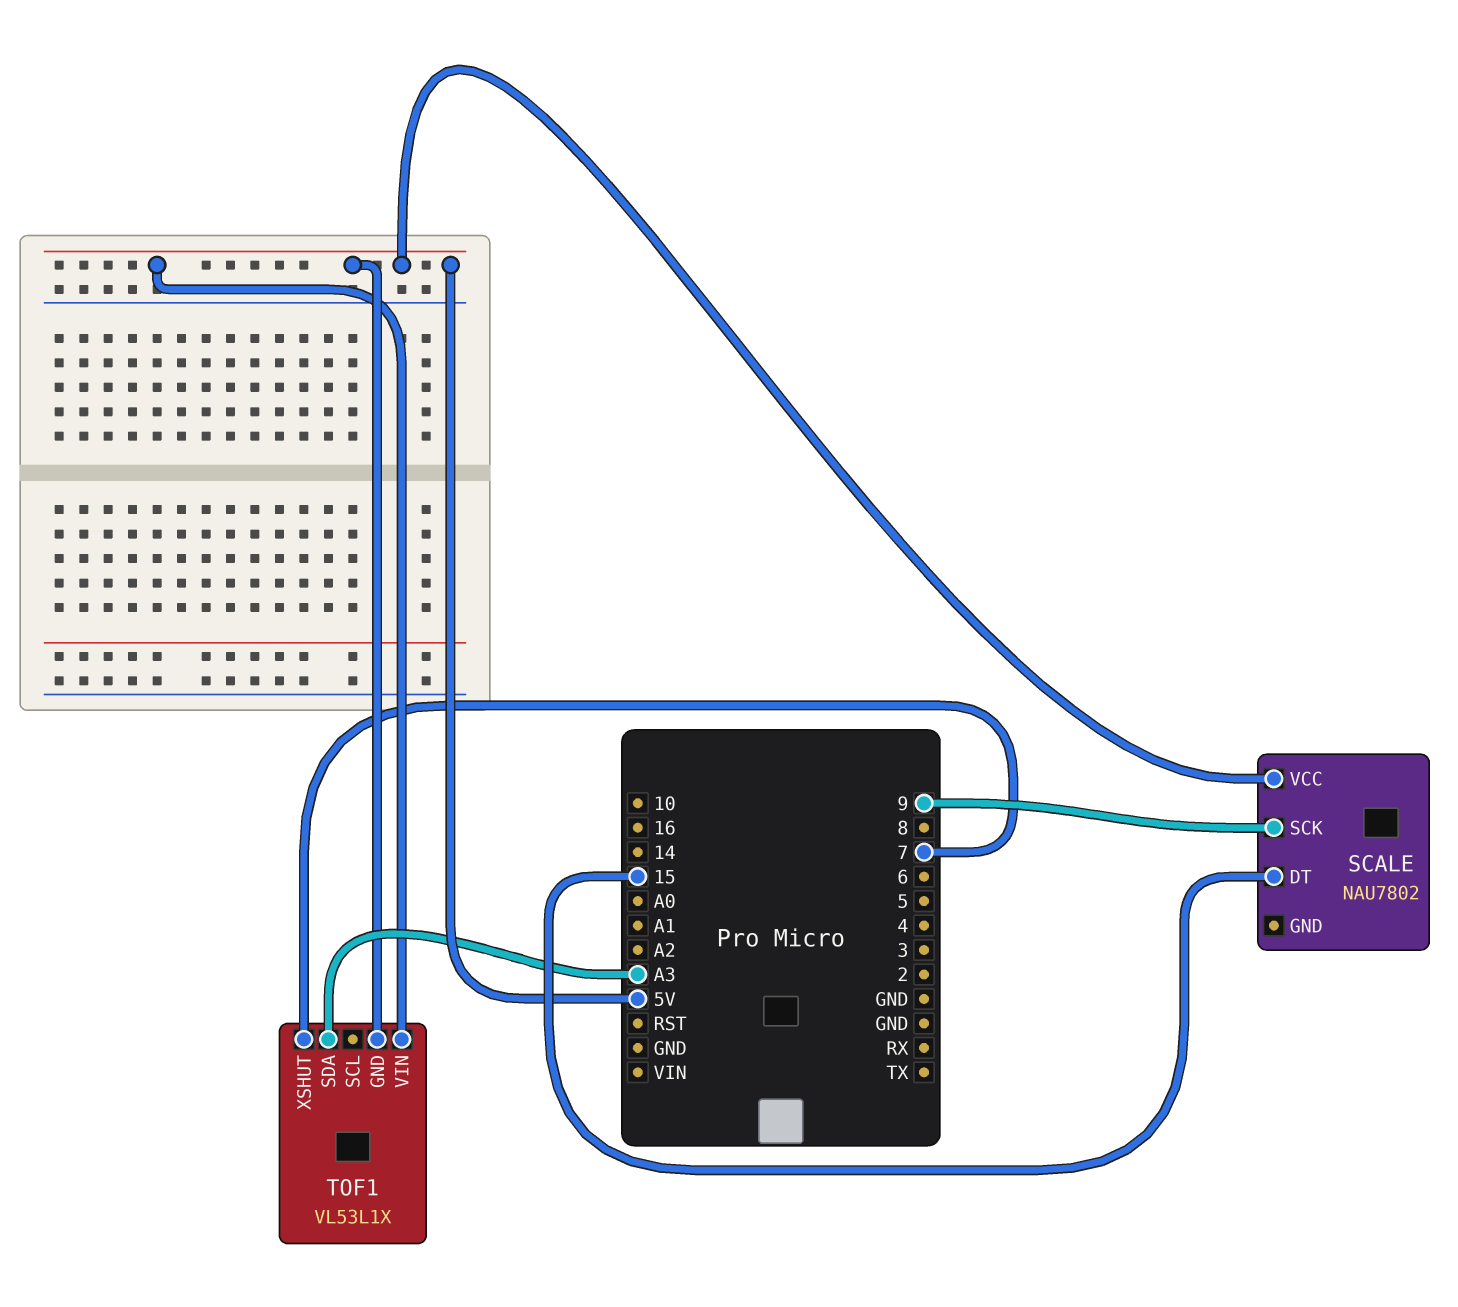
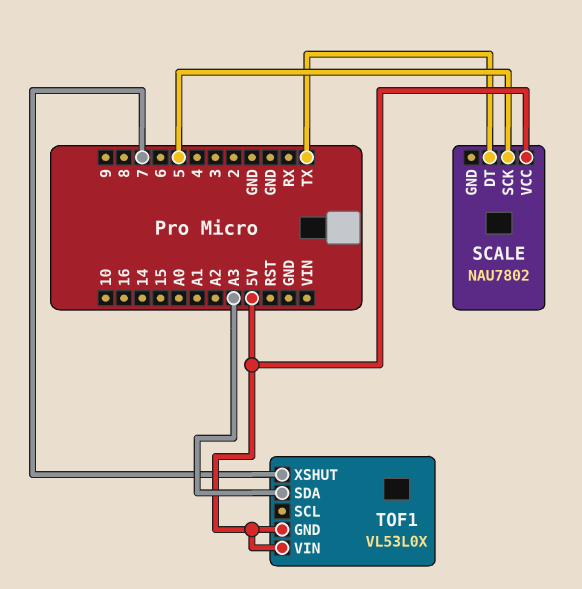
SCALE pin DT: 15 -> TX
SCALE pin SCK: 9 -> 5
TOF1: VL53L1X -> VL53L0X

